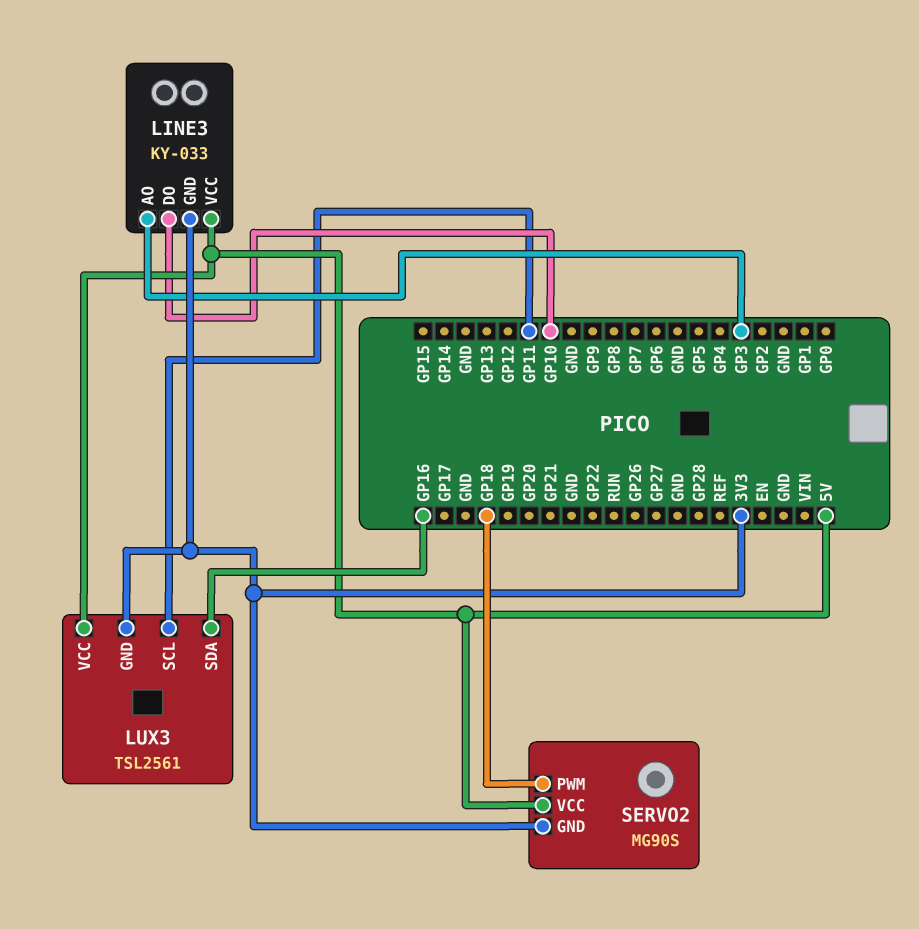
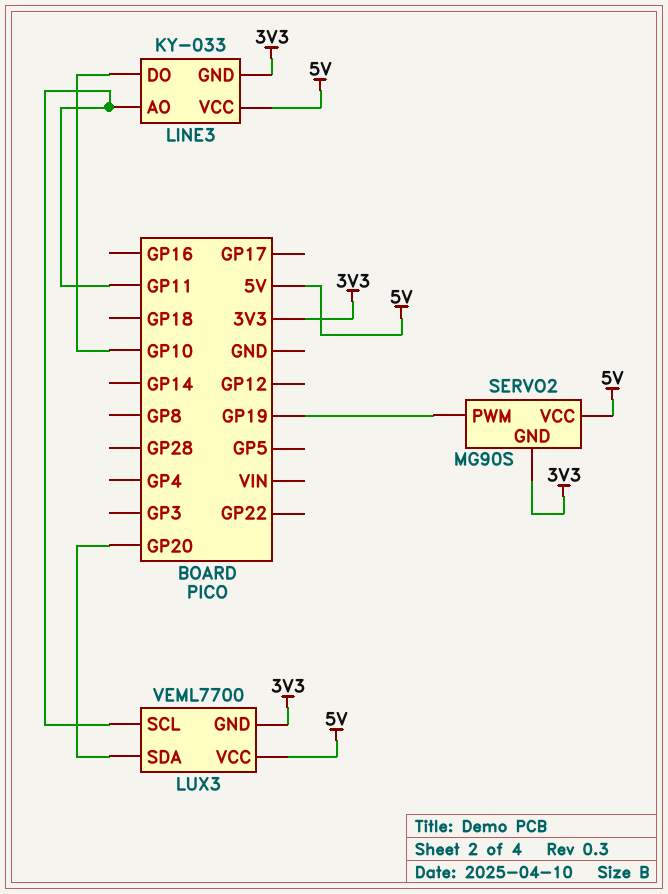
LINE3 pin AO: GP3 -> GP11
LUX3: TSL2561 -> VEML7700
LUX3 pin SDA: GP16 -> GP20
SERVO2 pin PWM: GP18 -> GP19

